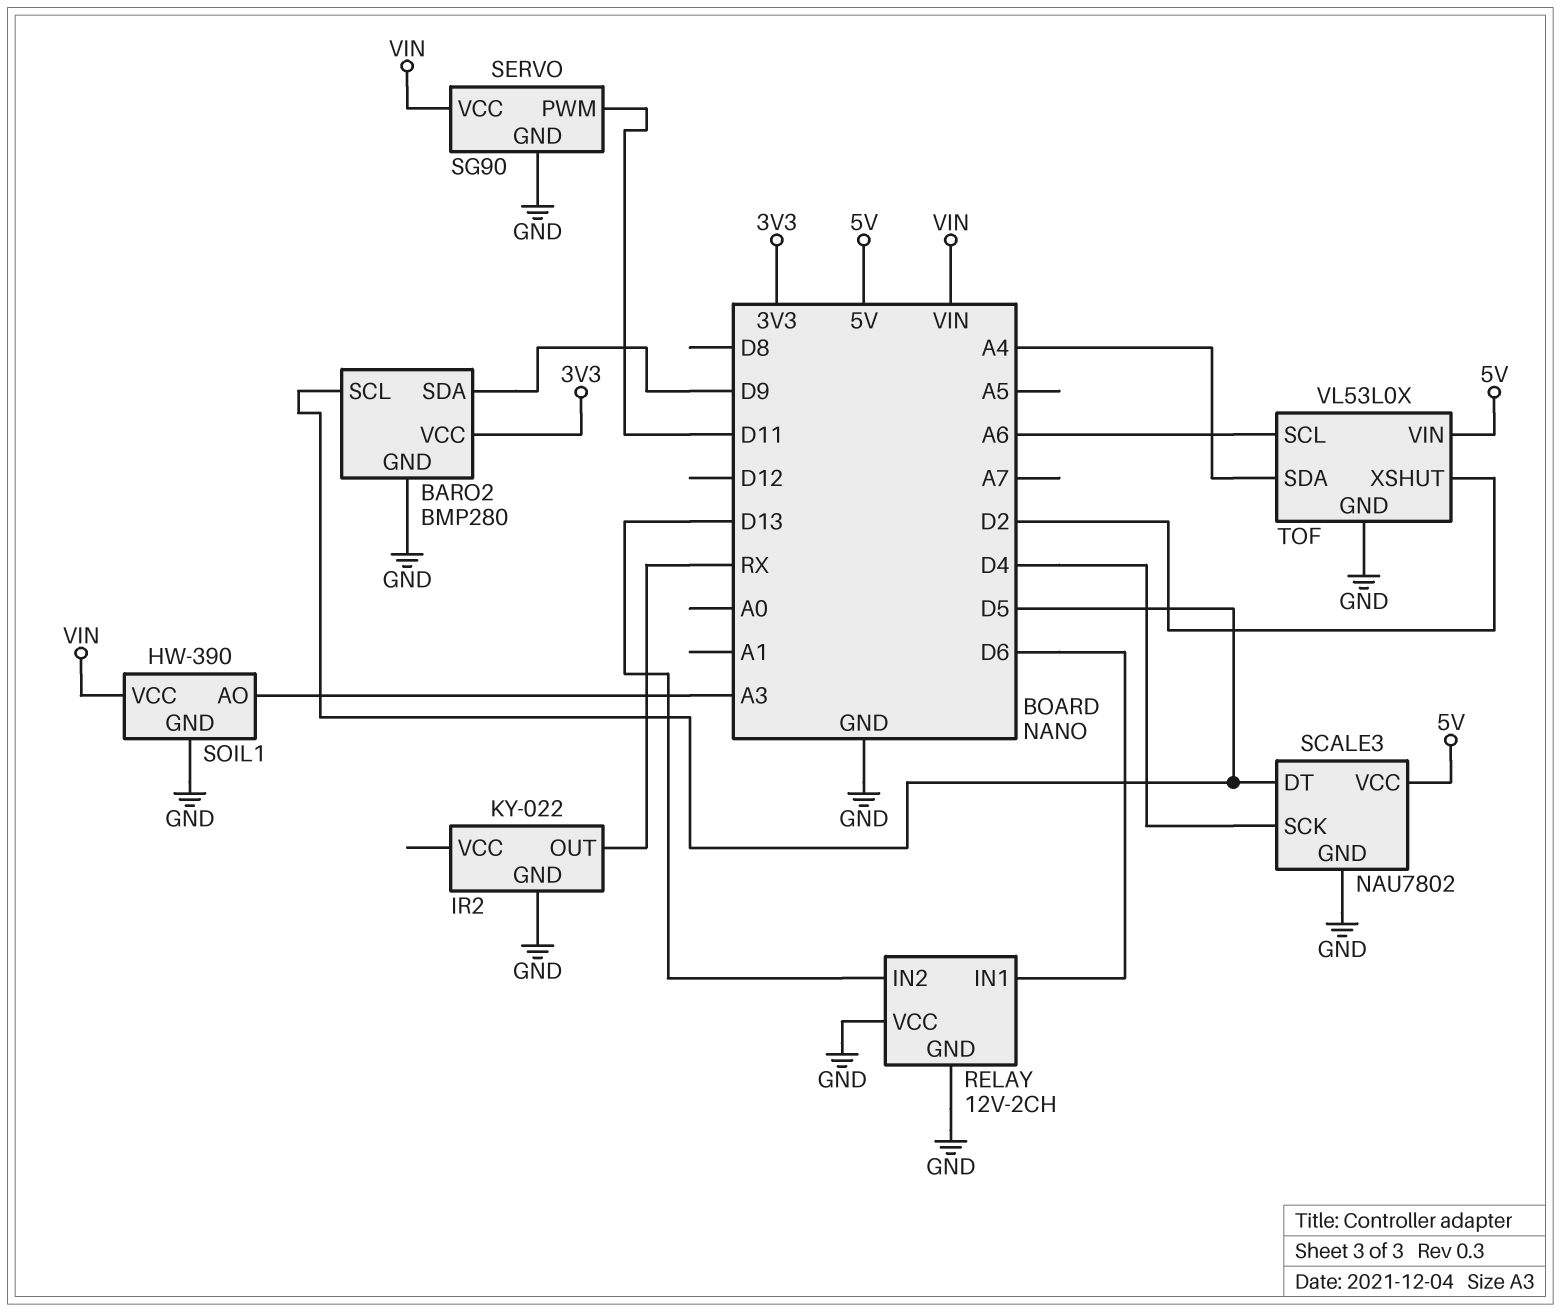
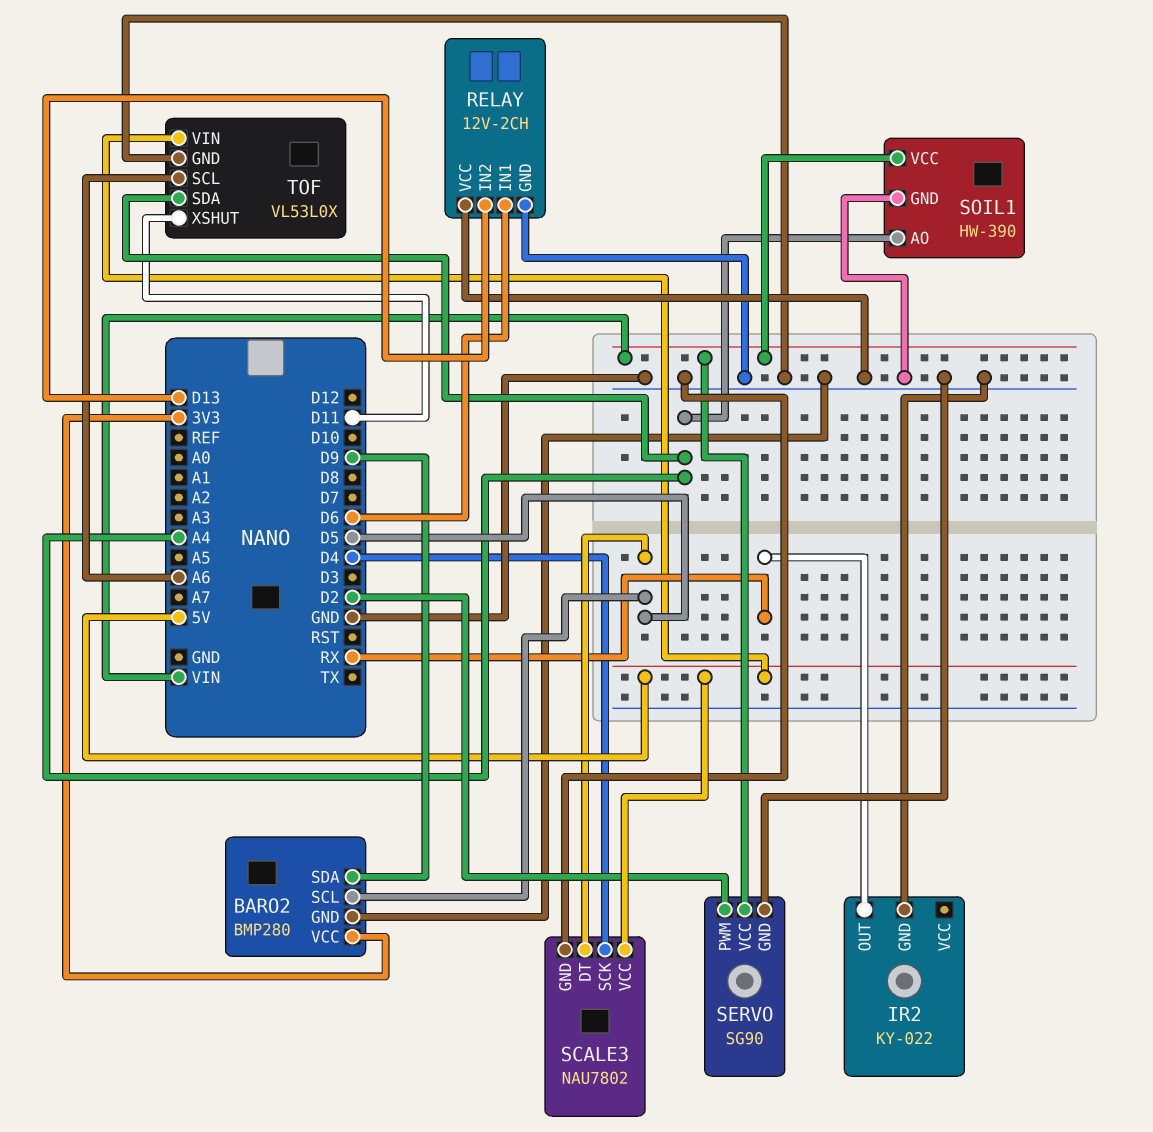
SERVO pin PWM: D11 -> D2
SOIL1 pin AO: A3 -> A4
TOF pin XSHUT: D2 -> D11

